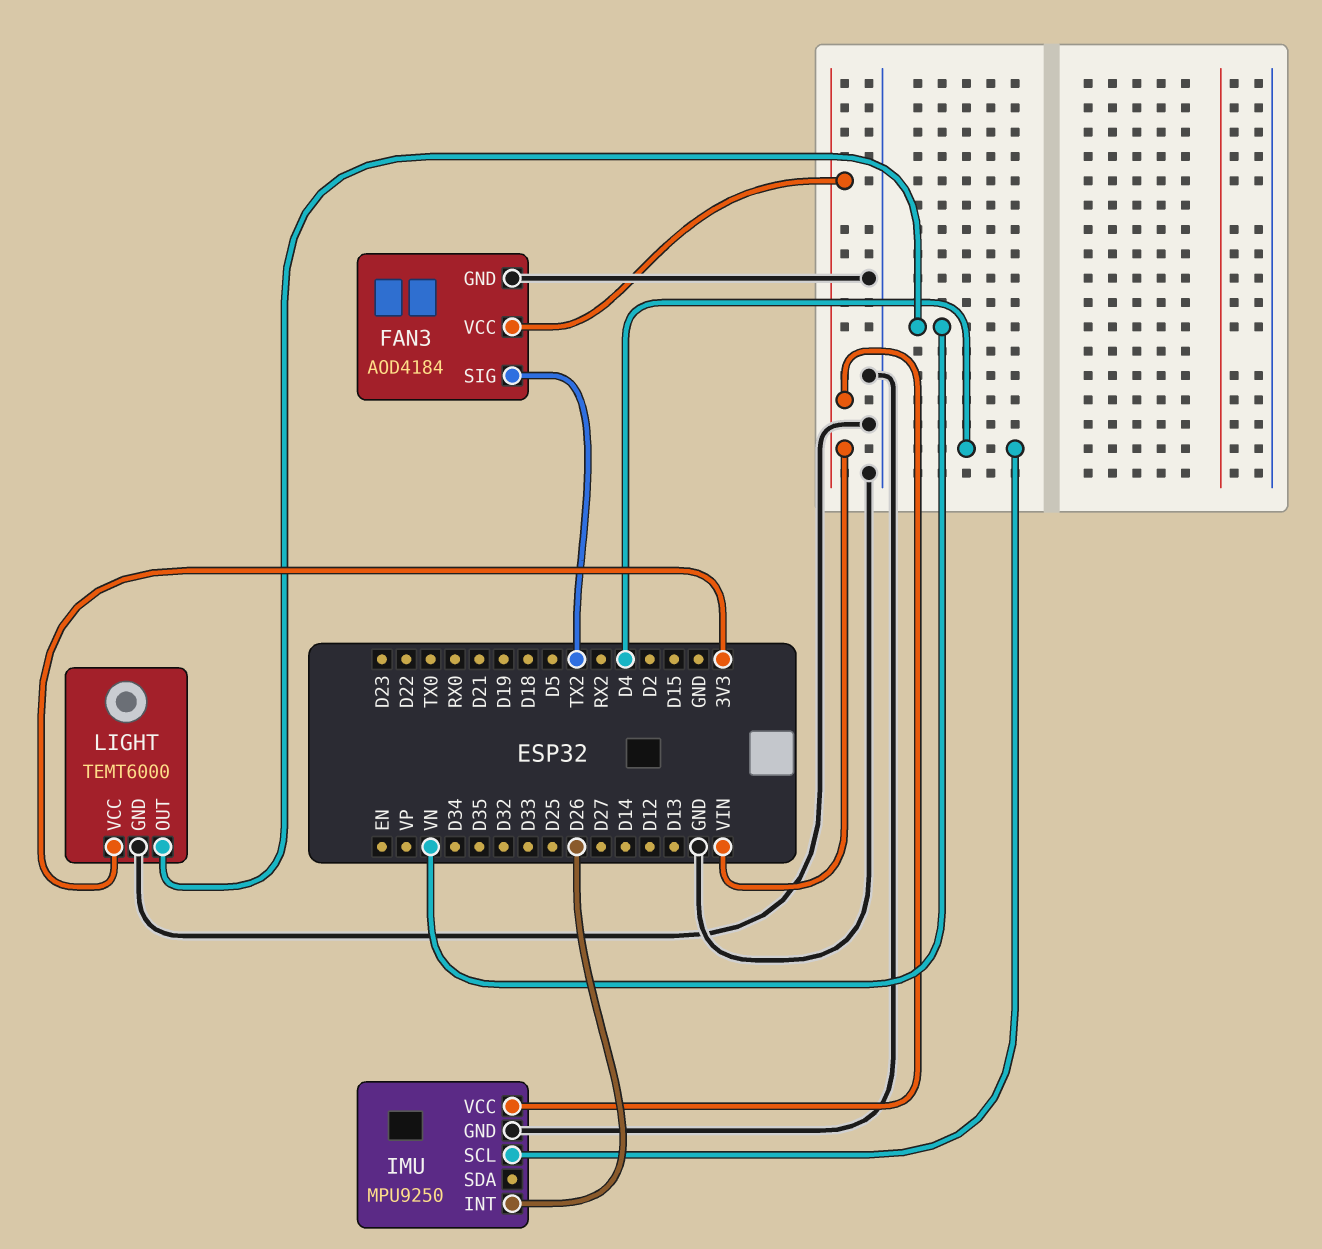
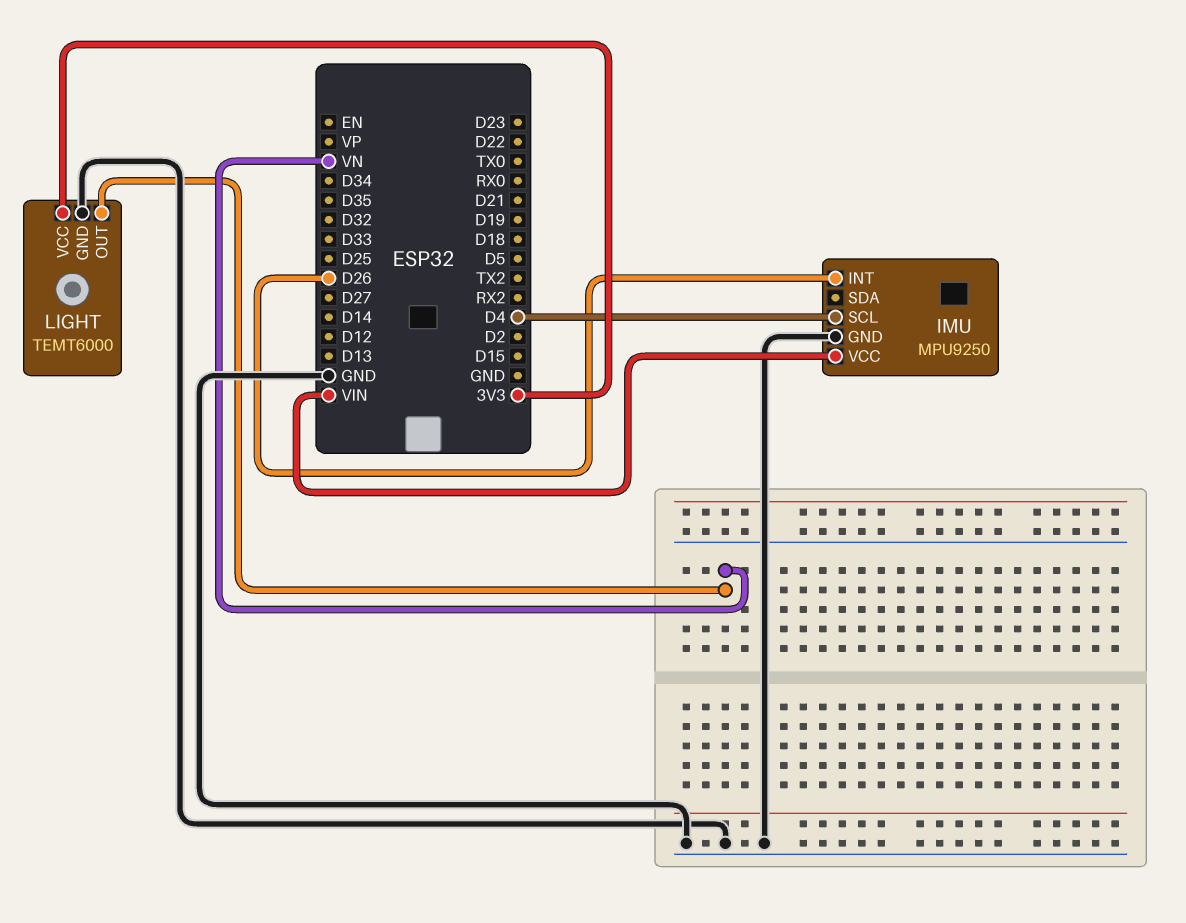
FAN3: AOD4184 -> none
FAN3 pin GND: GND -> none
FAN3 pin SIG: TX2 -> none
FAN3 pin VCC: VIN -> none

